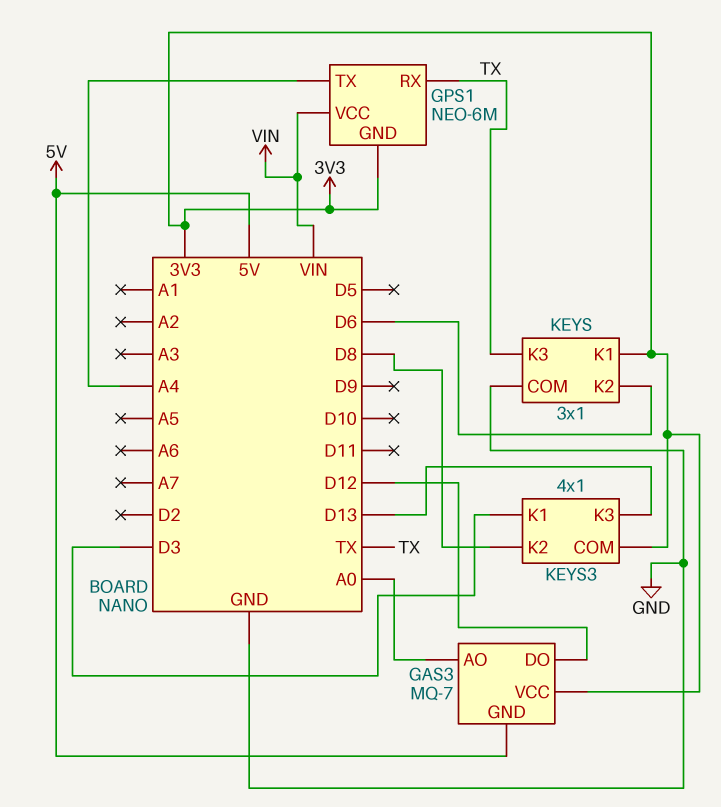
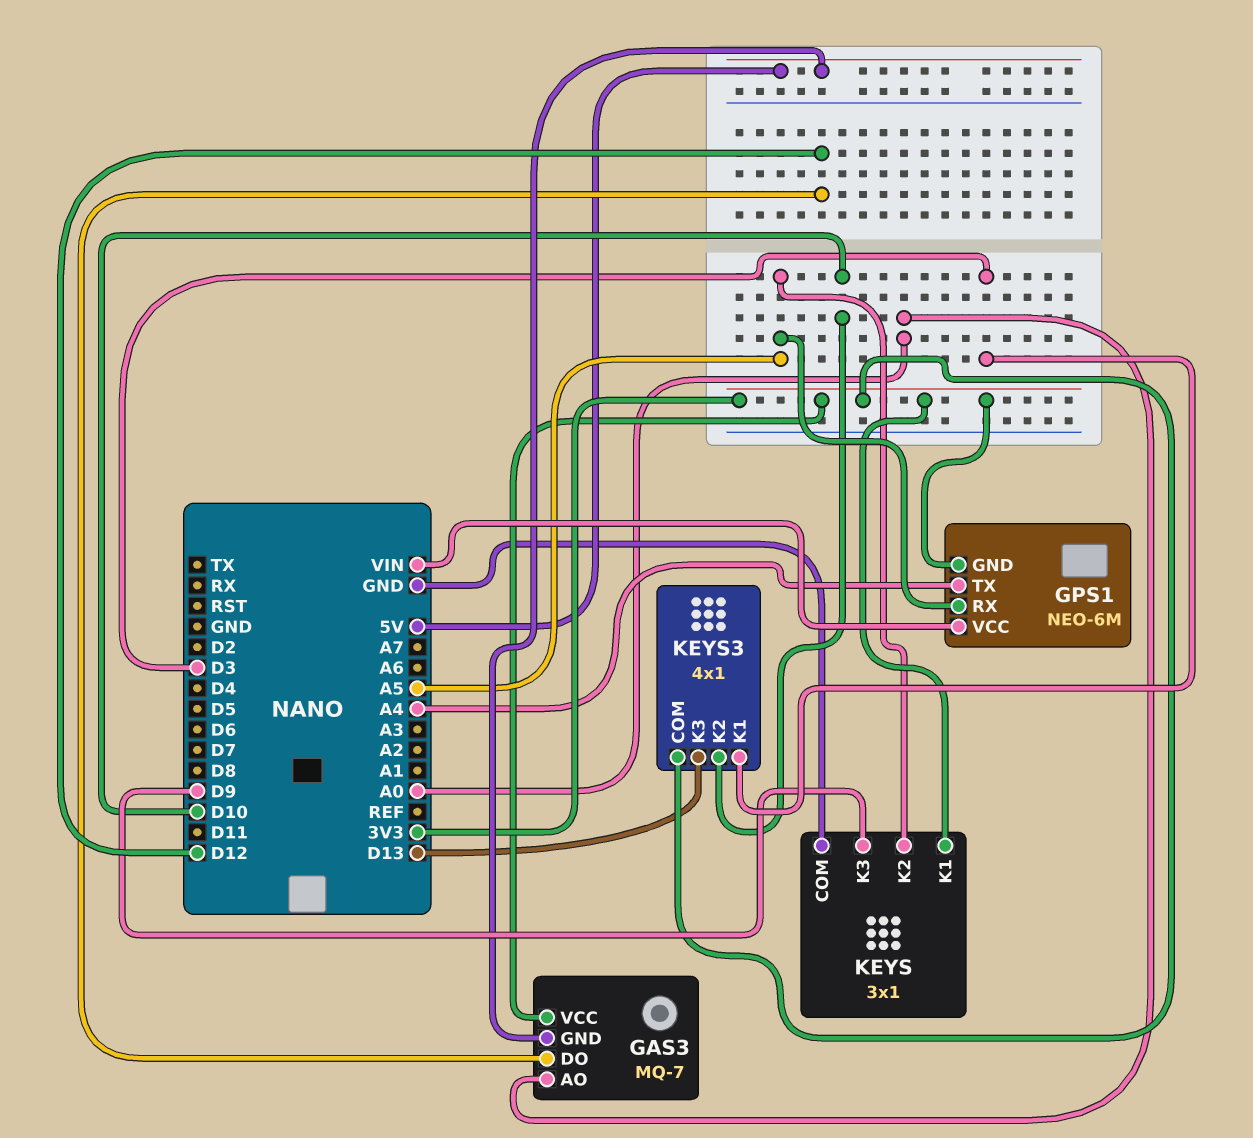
GPS1 pin RX: TX -> A5
KEYS pin K2: D6 -> A5
KEYS pin K3: TX -> D9
KEYS3 pin K2: D8 -> D10

